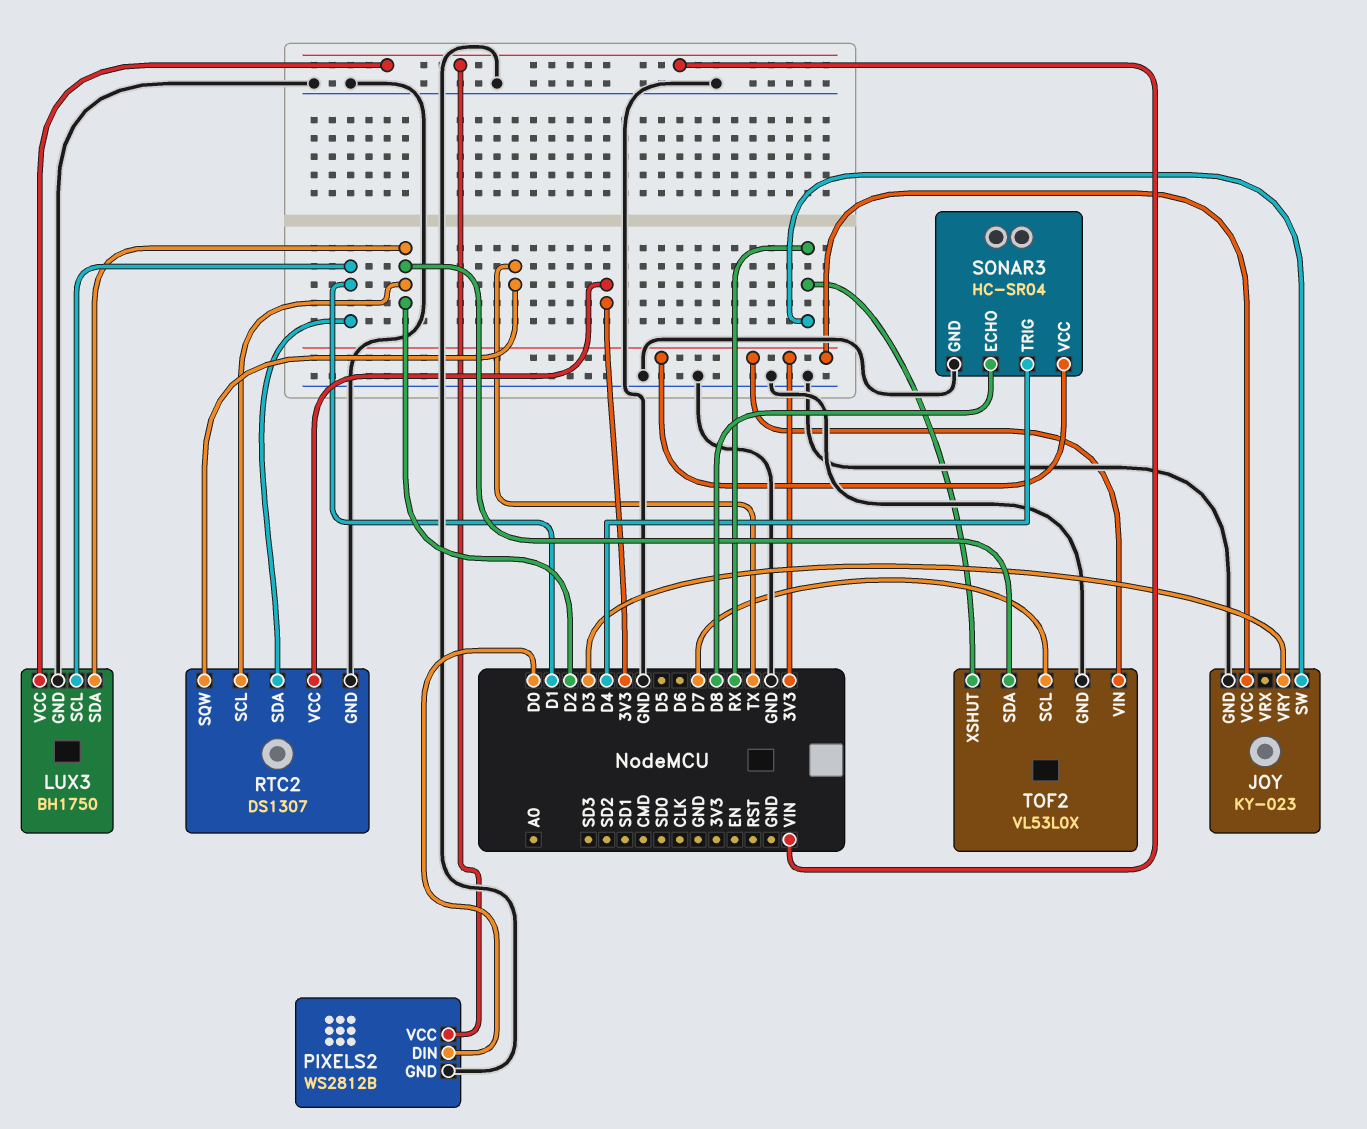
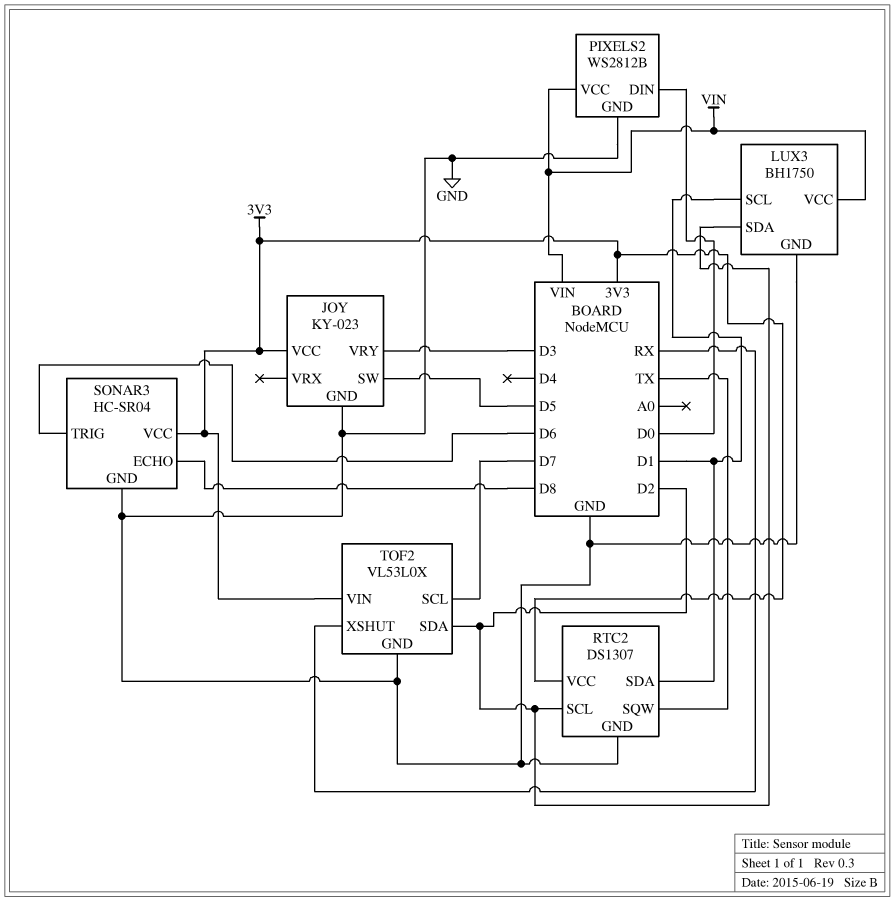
JOY pin SW: RX -> D5
SONAR3 pin TRIG: D4 -> D6

